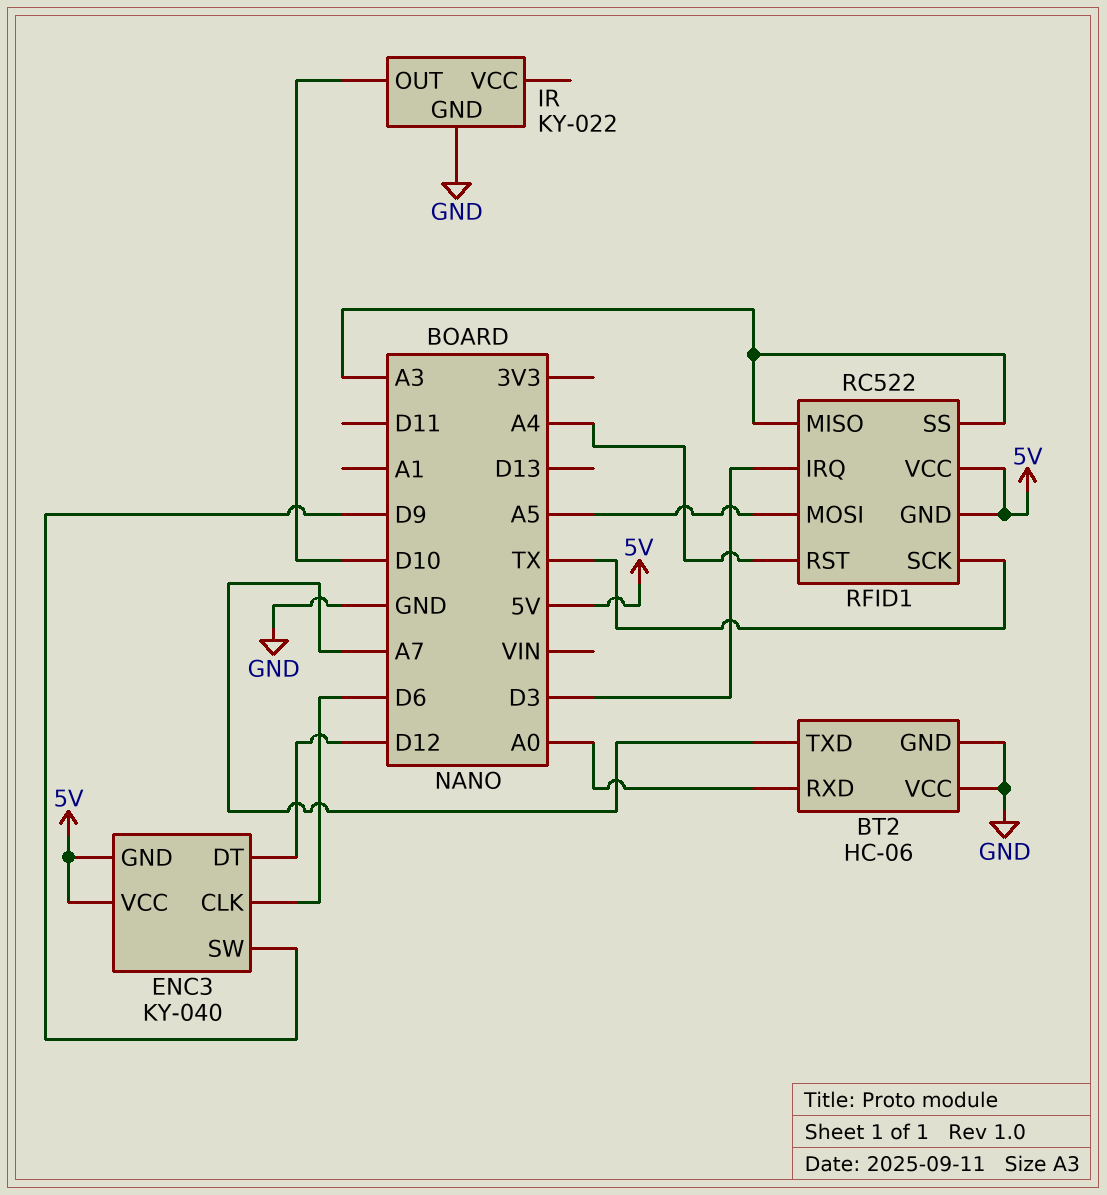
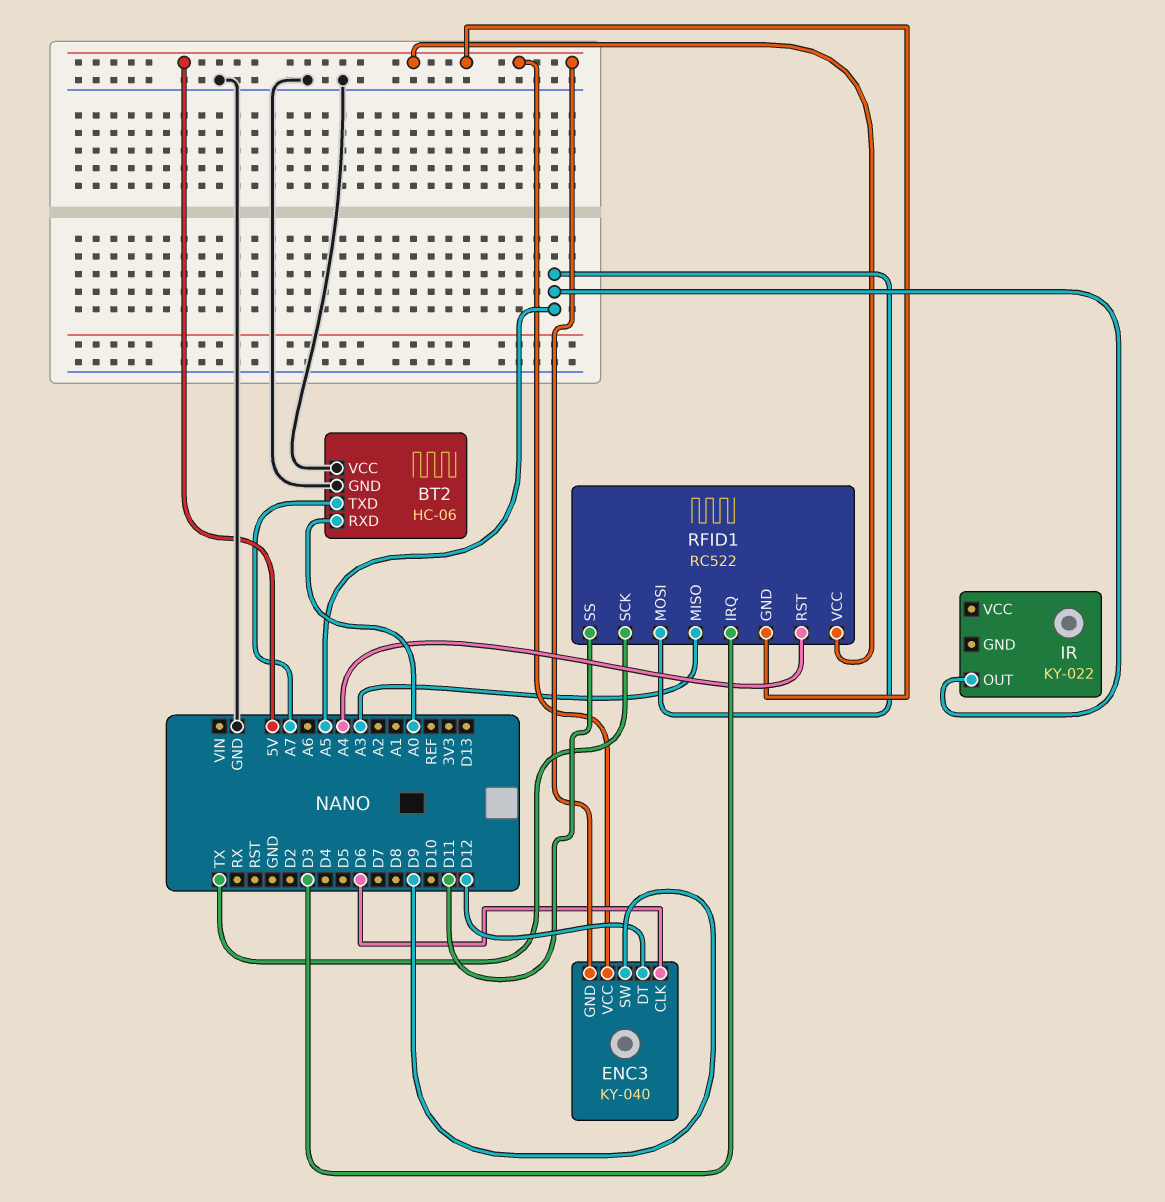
IR pin GND: GND -> none
IR pin OUT: D10 -> A5
RFID1 pin SS: A3 -> D11

